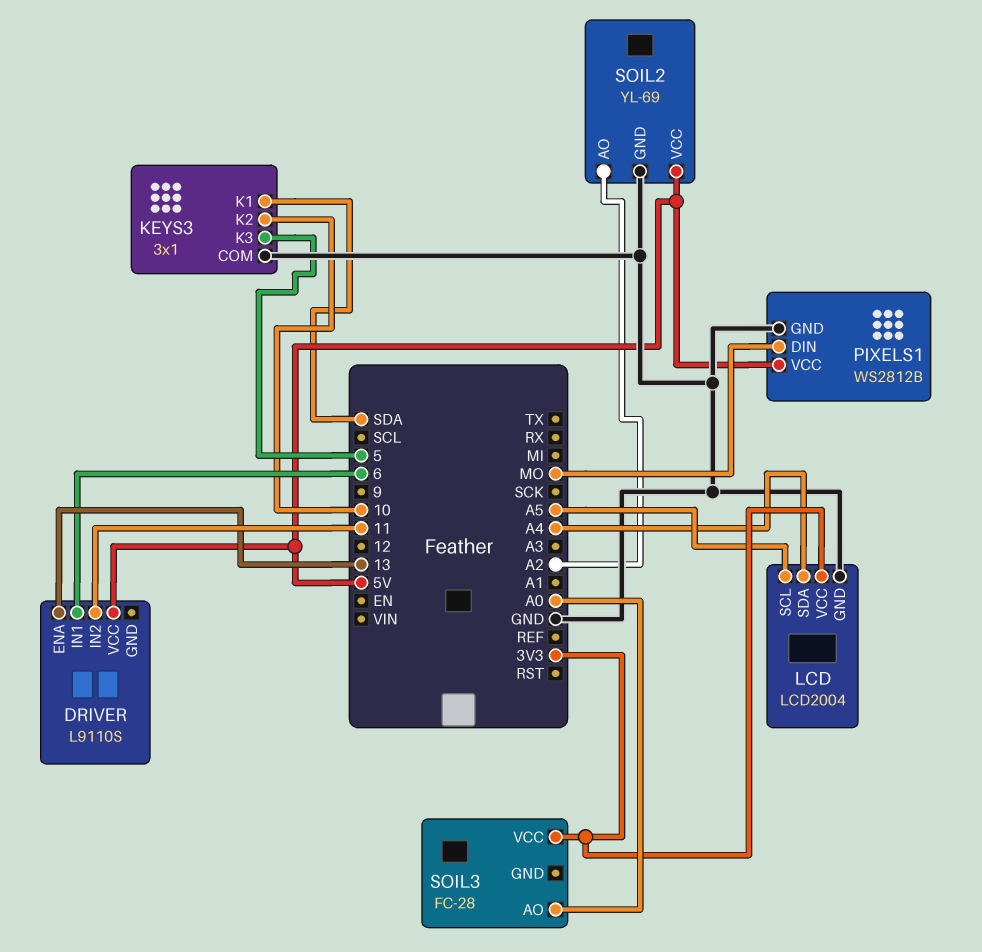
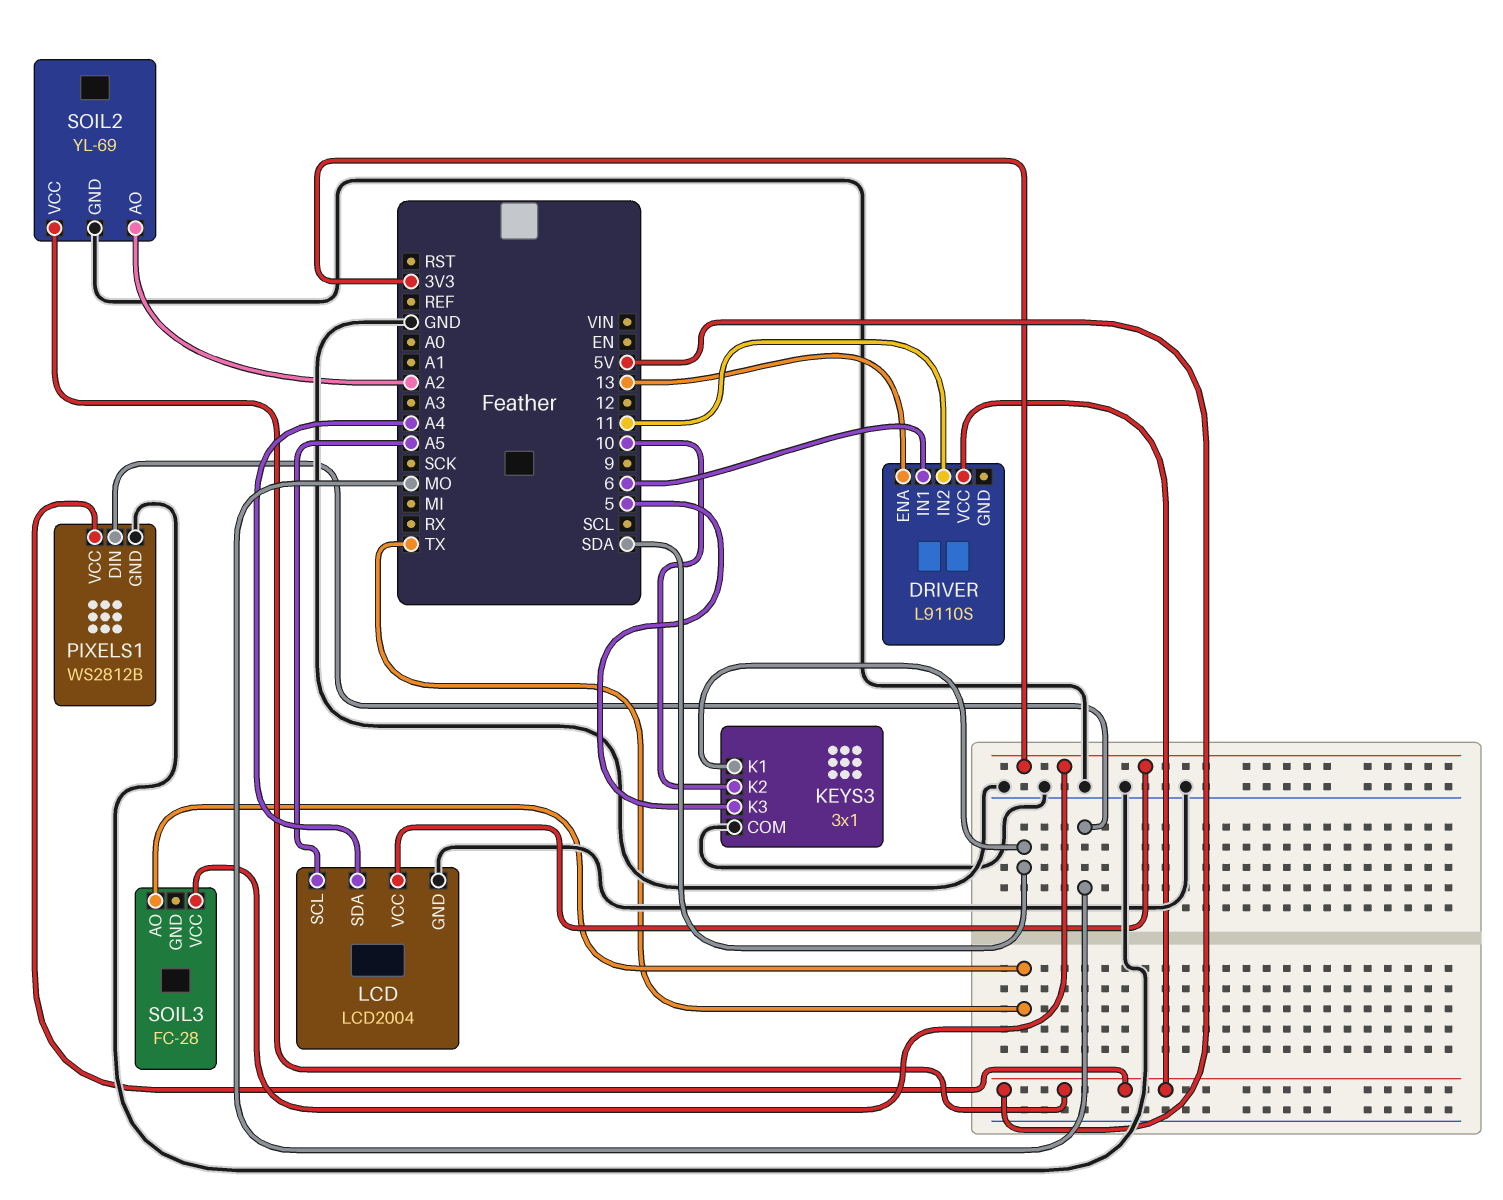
SOIL3 pin AO: A0 -> TX

